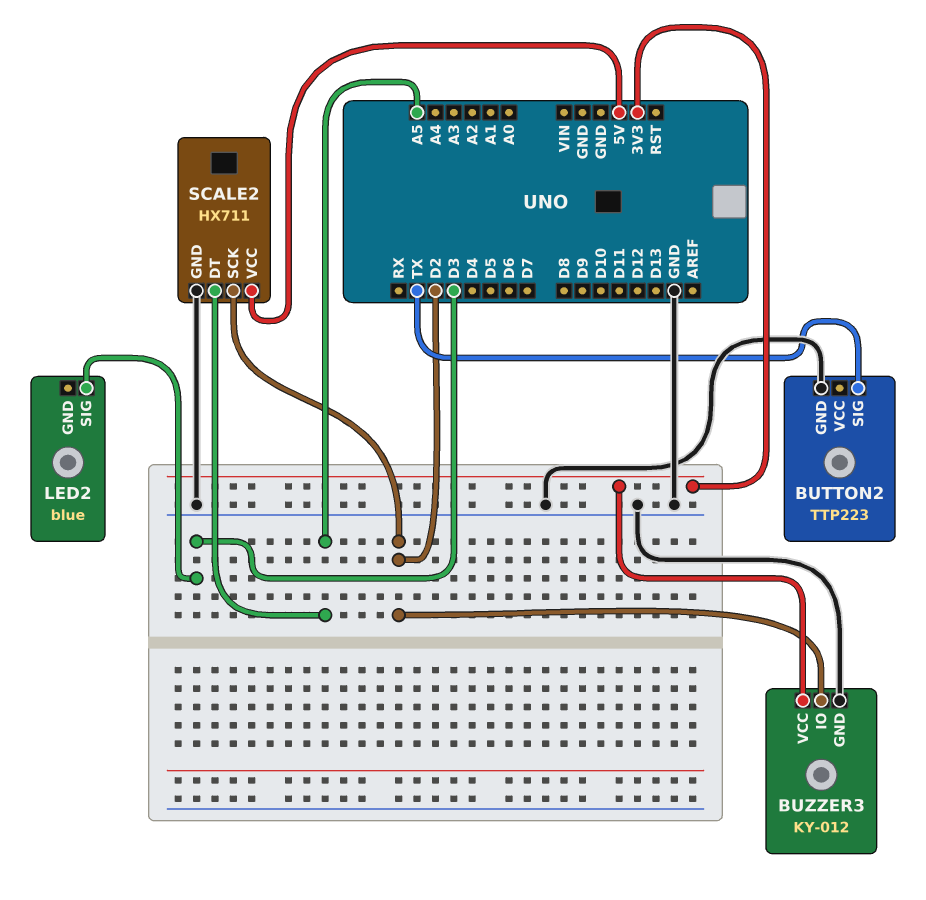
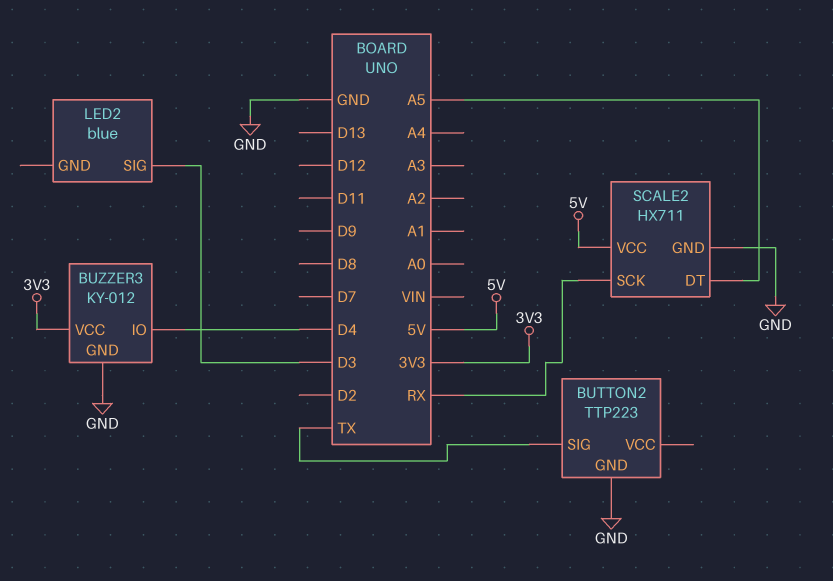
BUZZER3 pin IO: D2 -> D4
SCALE2 pin SCK: D2 -> RX

